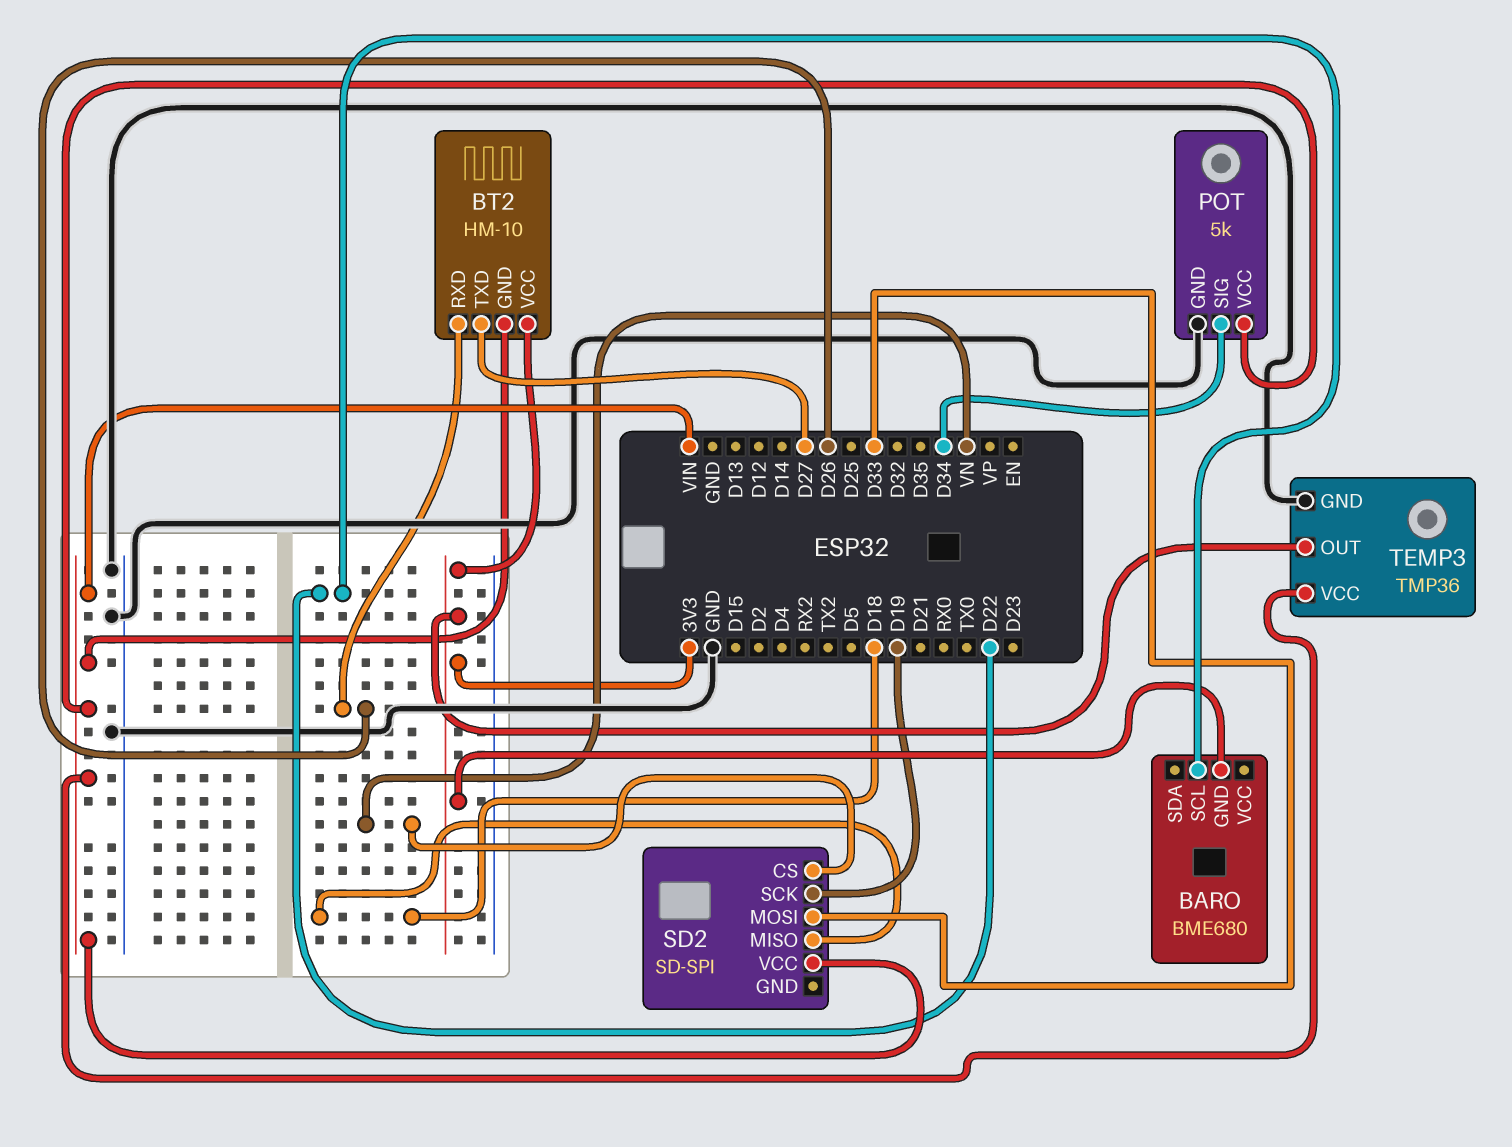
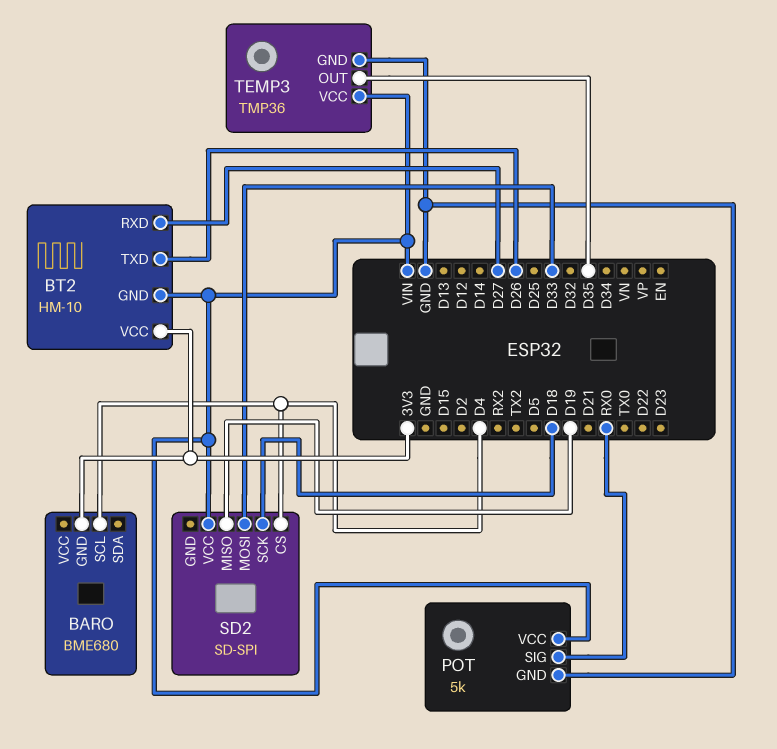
BARO pin SCL: D22 -> D4
BT2 pin RXD: D26 -> D27
BT2 pin TXD: D27 -> D26
POT pin SIG: D34 -> RX0
SD2 pin CS: VN -> D4
SD2 pin MISO: D18 -> D19
SD2 pin SCK: D19 -> D18
TEMP3 pin OUT: 3V3 -> D35

